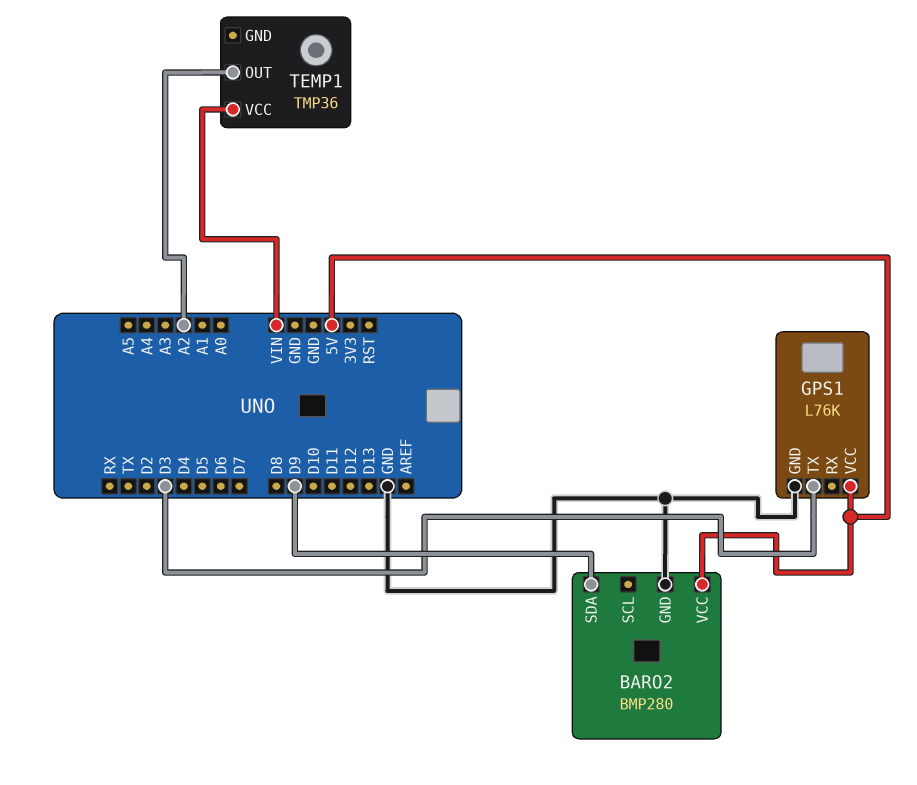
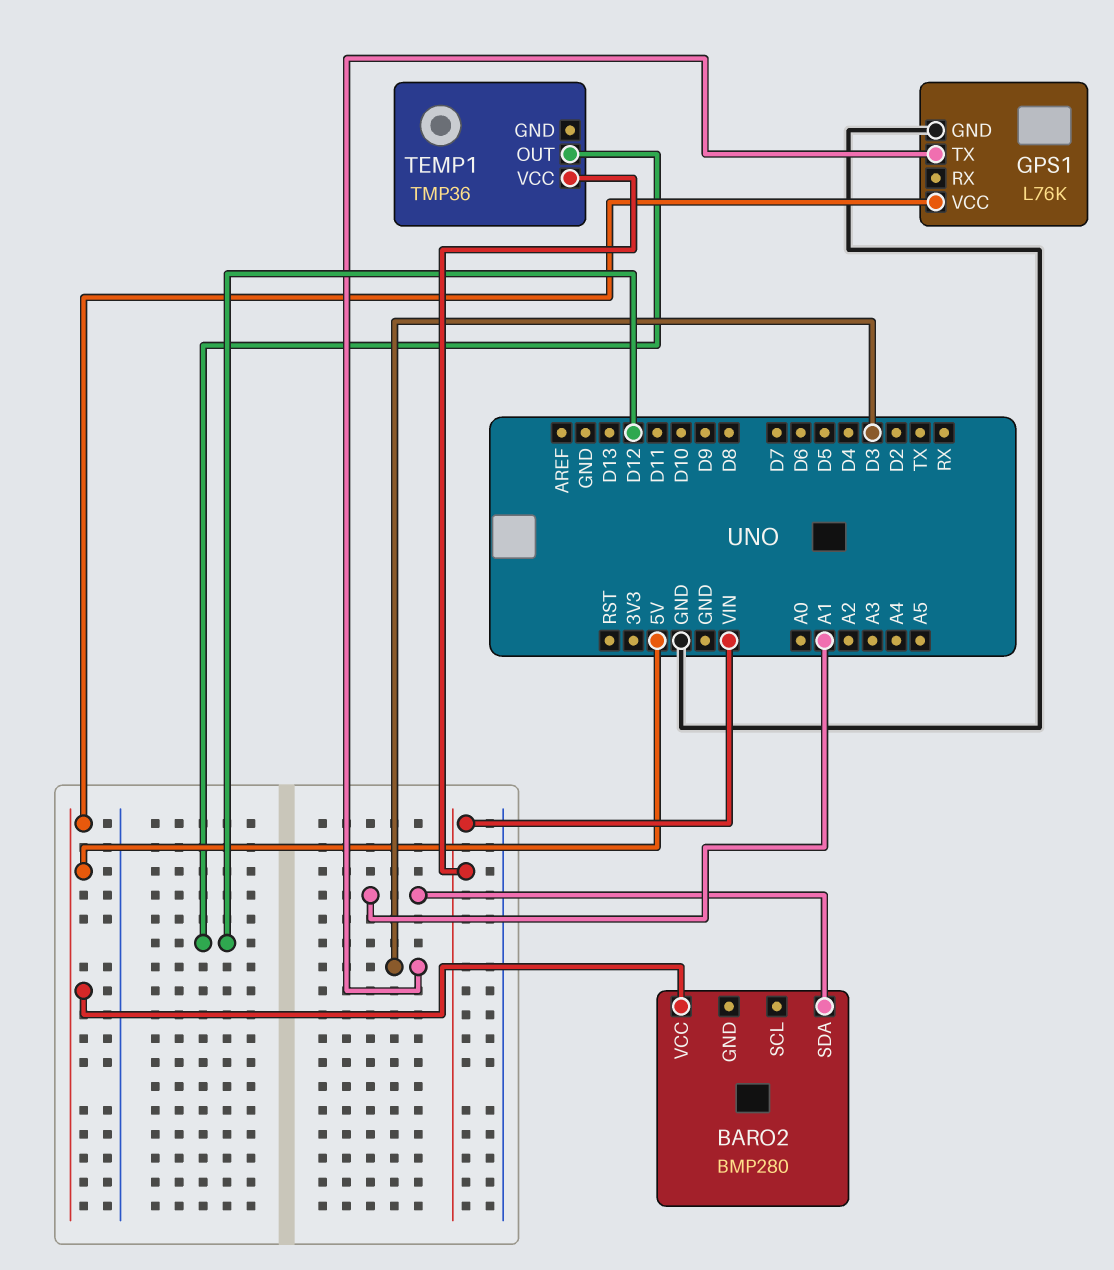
BARO2 pin GND: GND -> none
BARO2 pin SDA: D9 -> A1
TEMP1 pin OUT: A2 -> D12

